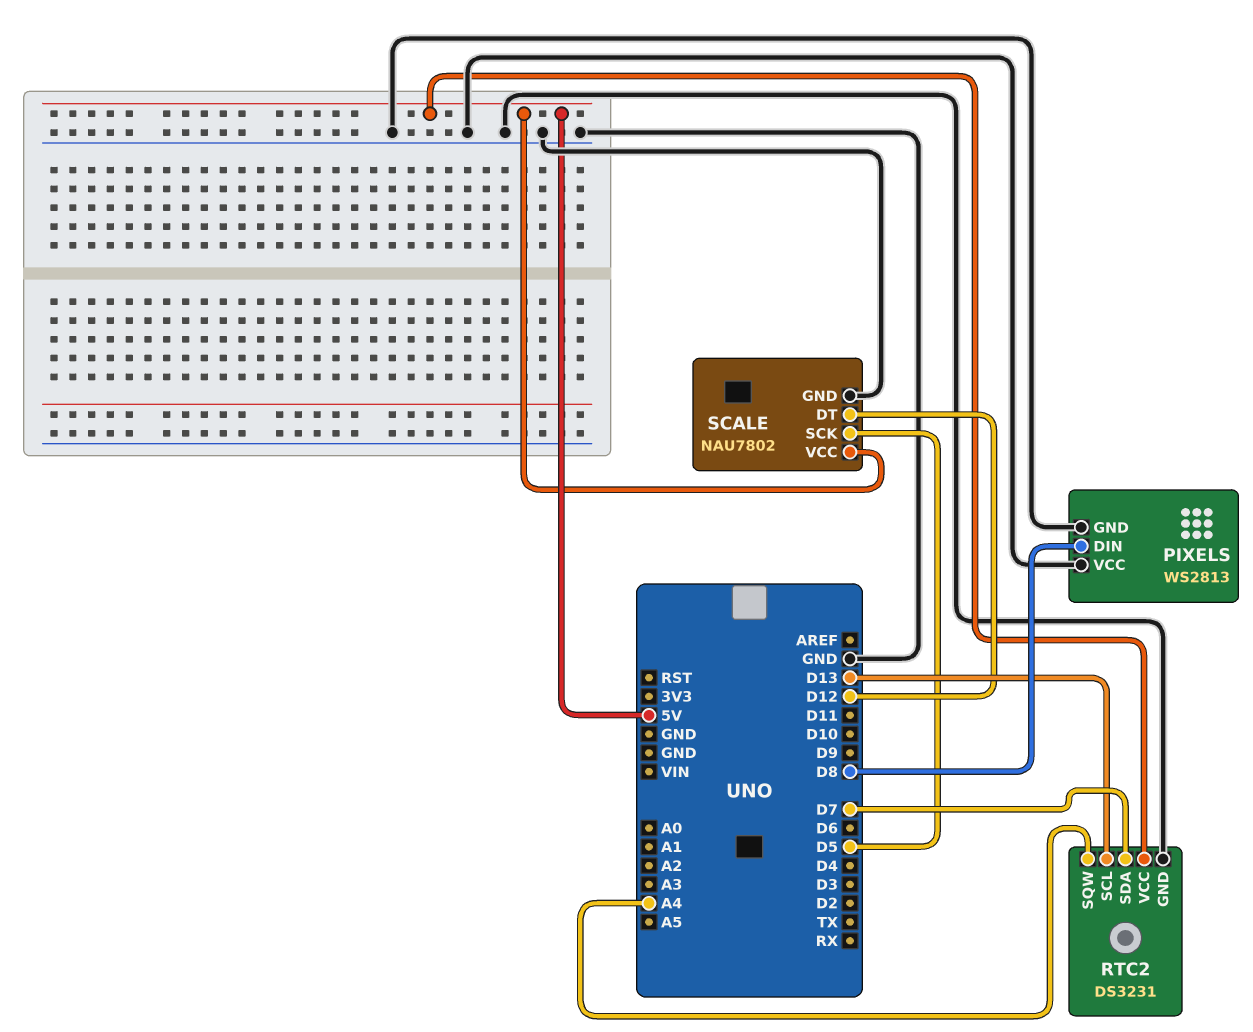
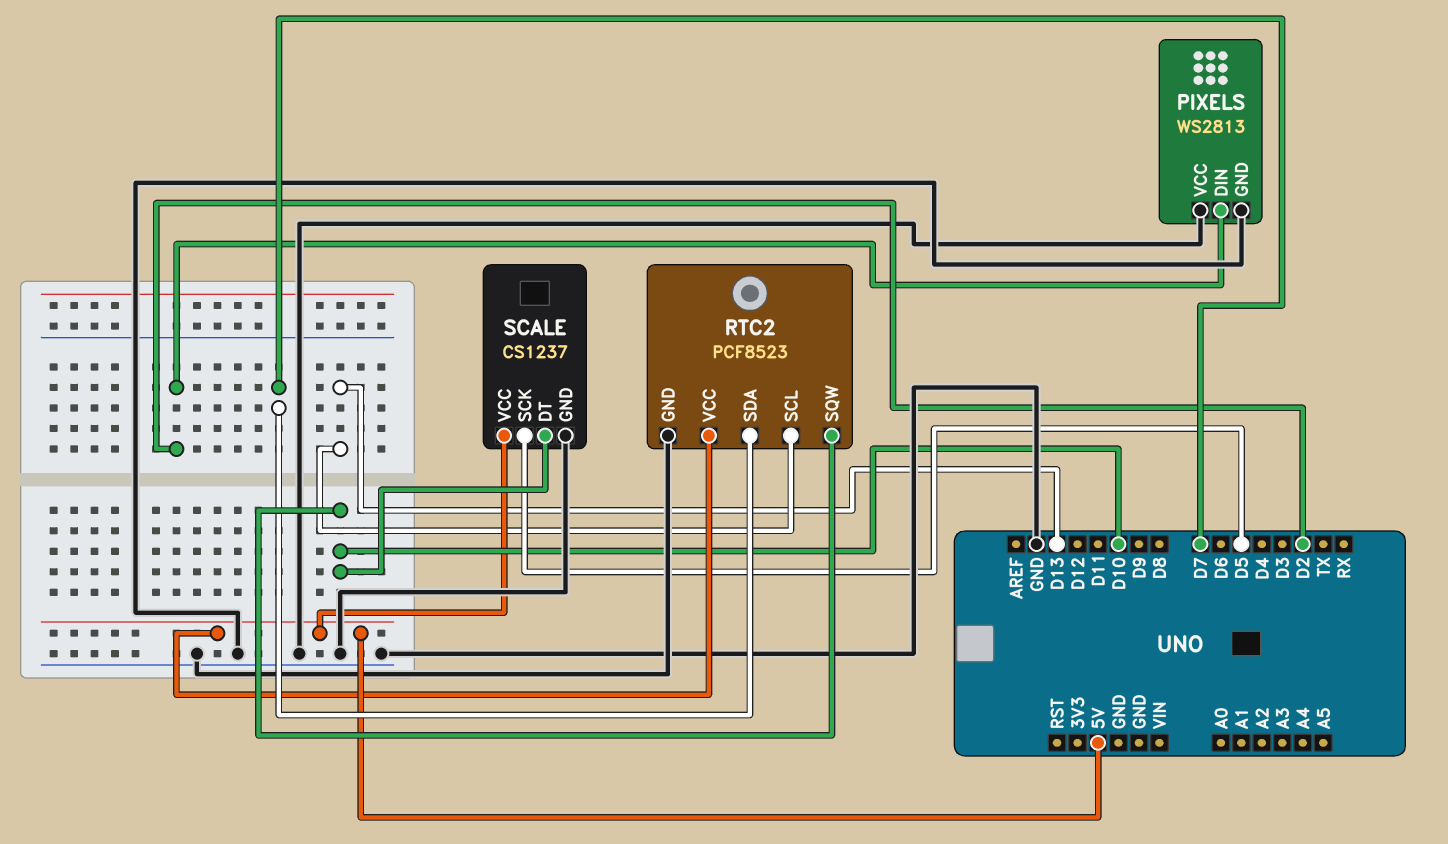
PIXELS pin DIN: D8 -> D2
RTC2: DS3231 -> PCF8523
RTC2 pin SQW: A4 -> D10
SCALE: NAU7802 -> CS1237
SCALE pin DT: D12 -> D10

